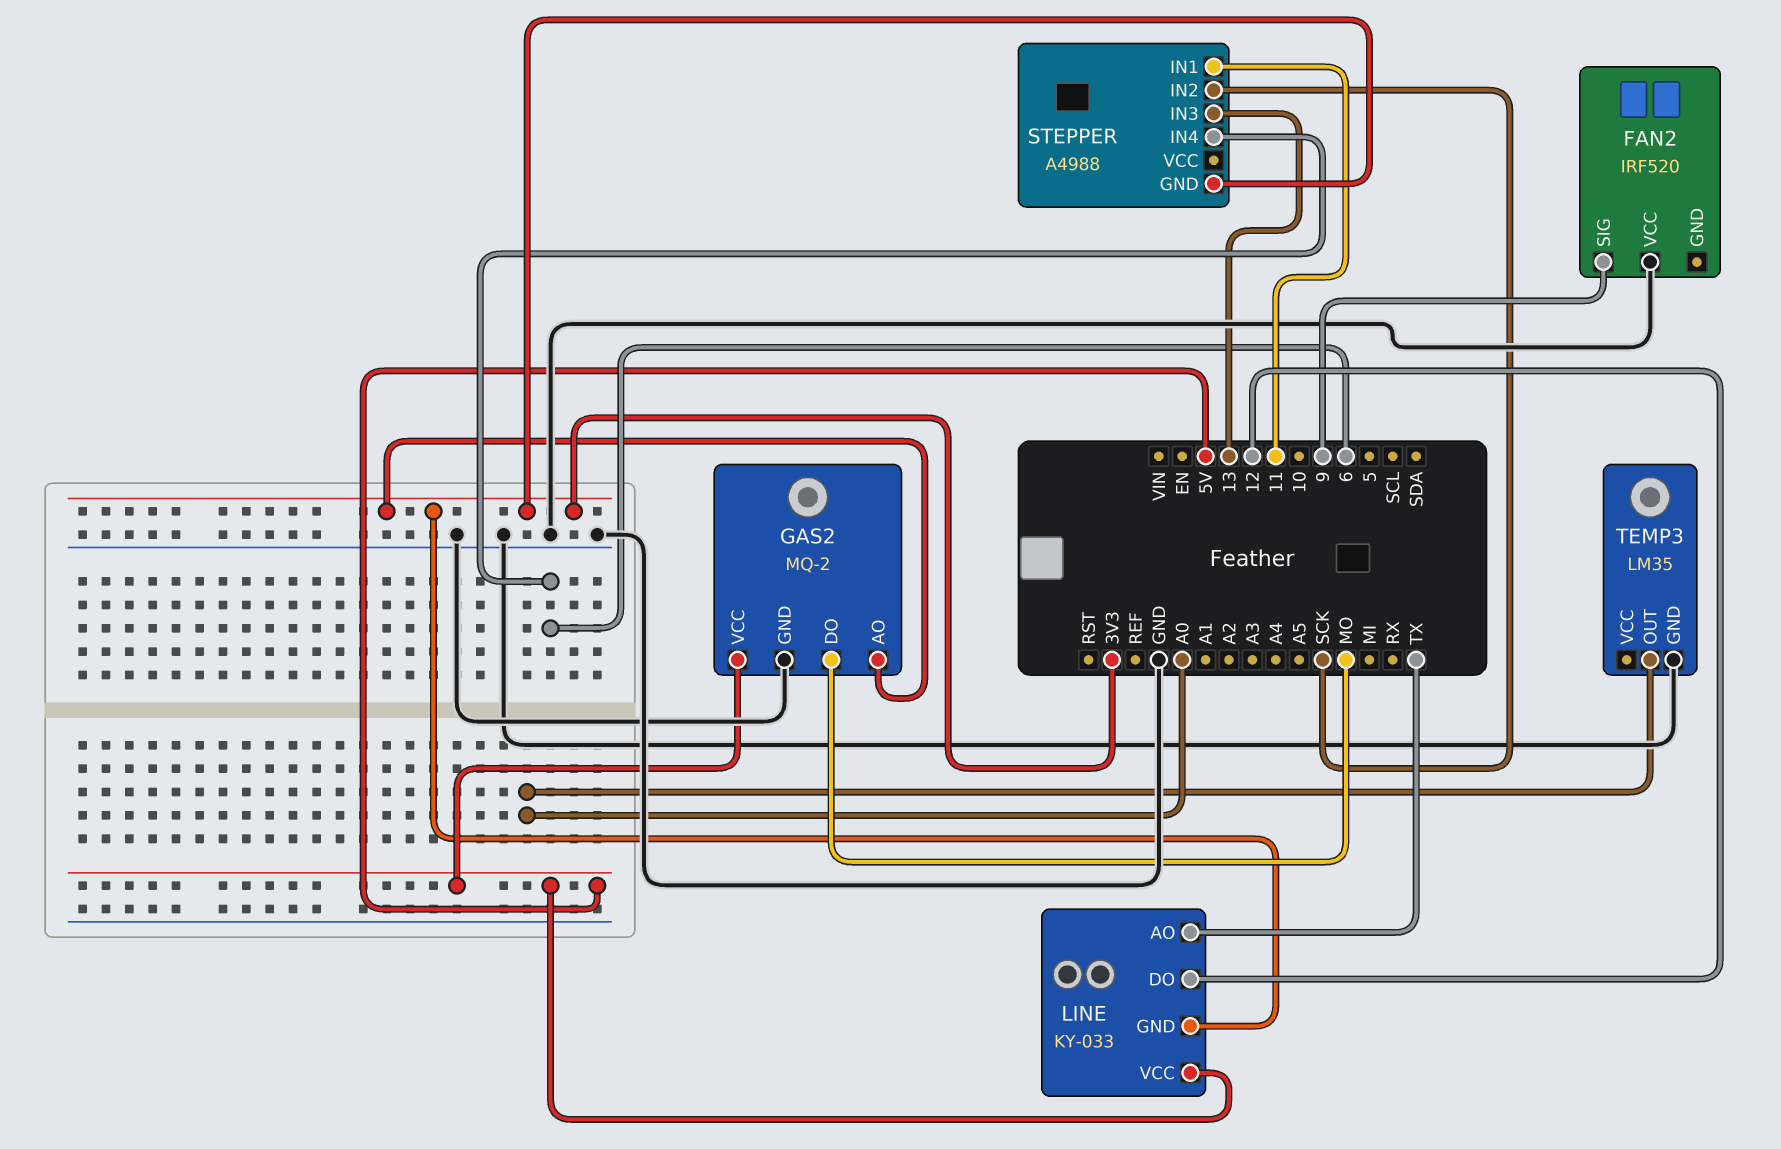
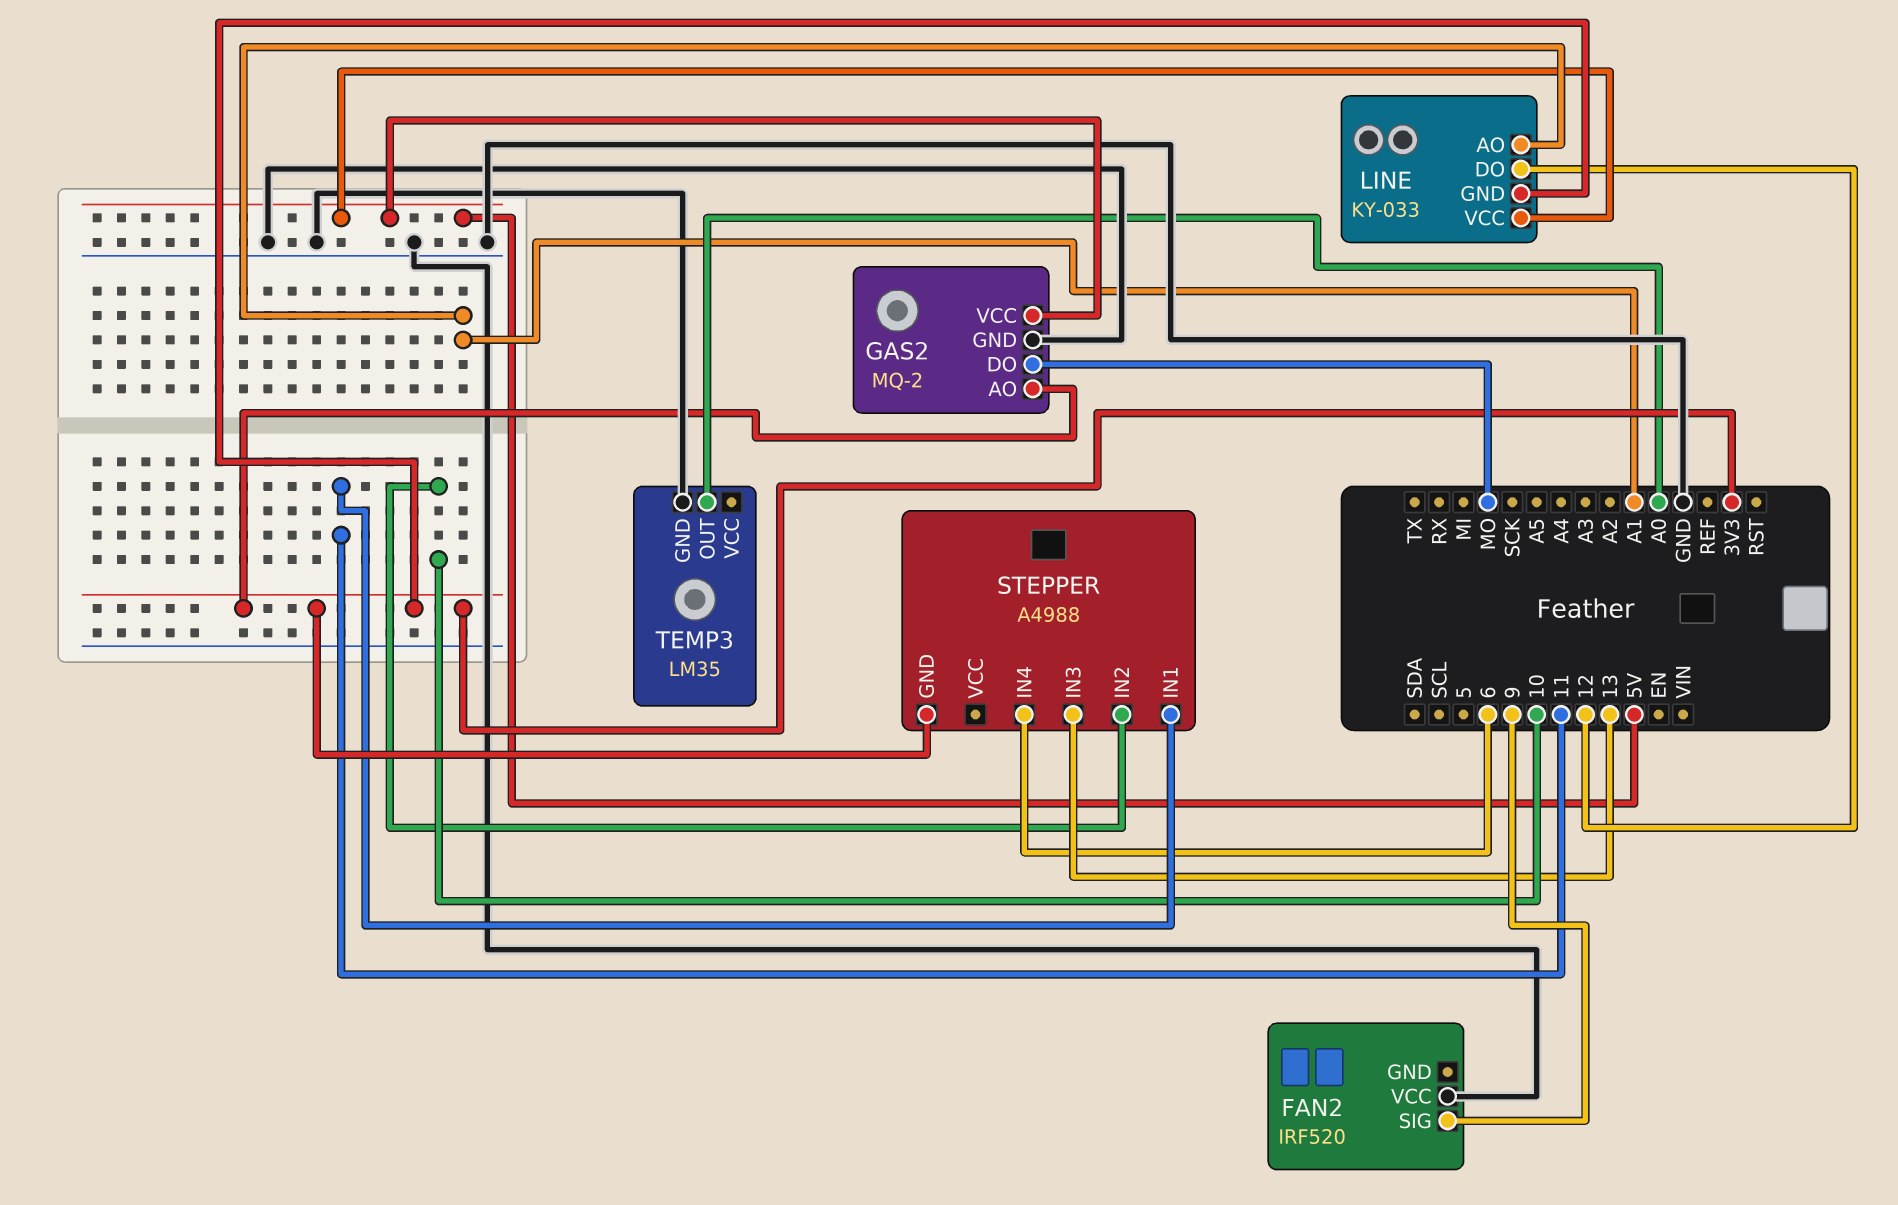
LINE pin AO: TX -> A1
STEPPER pin IN2: SCK -> 10

